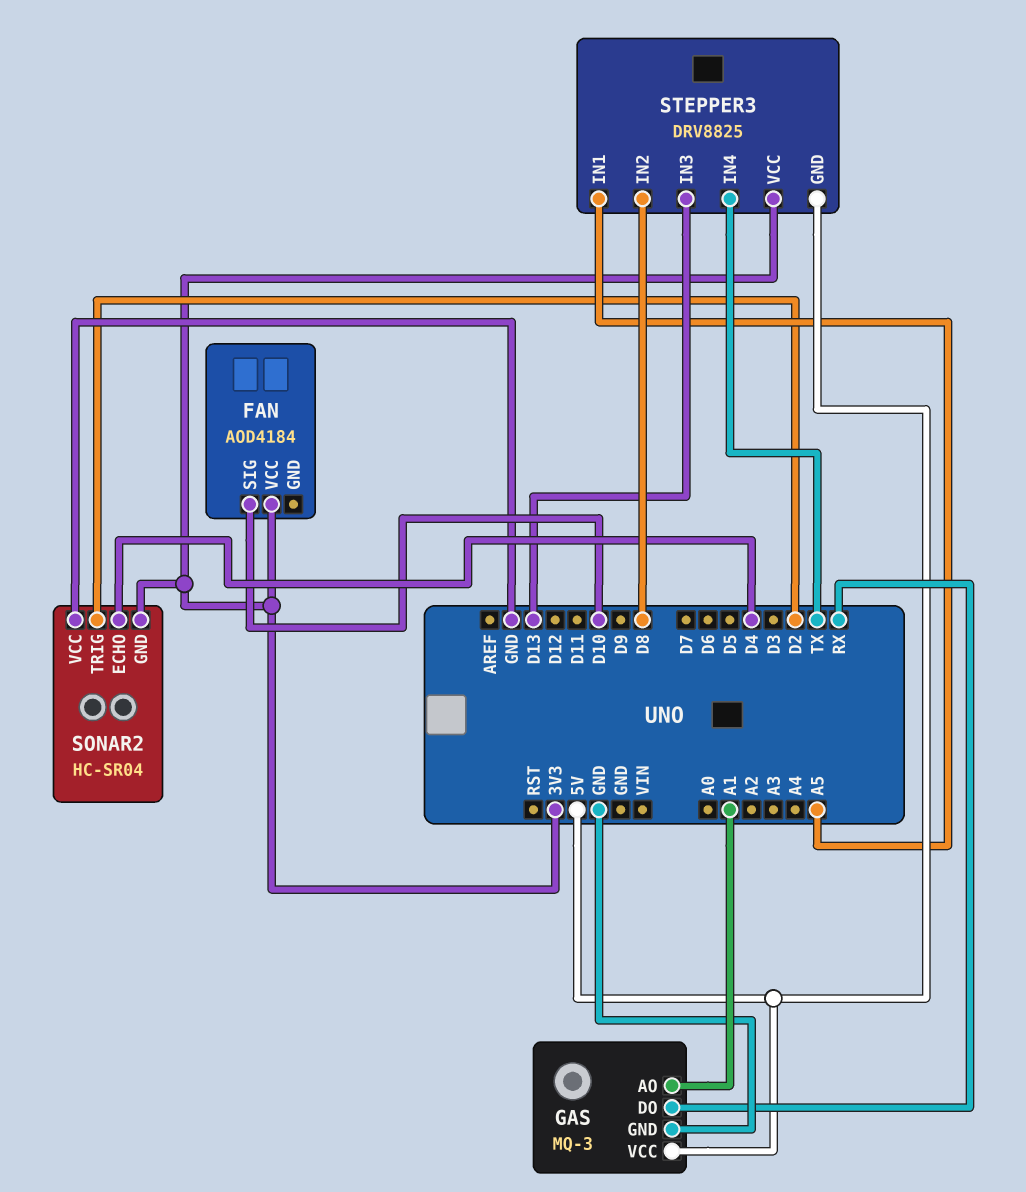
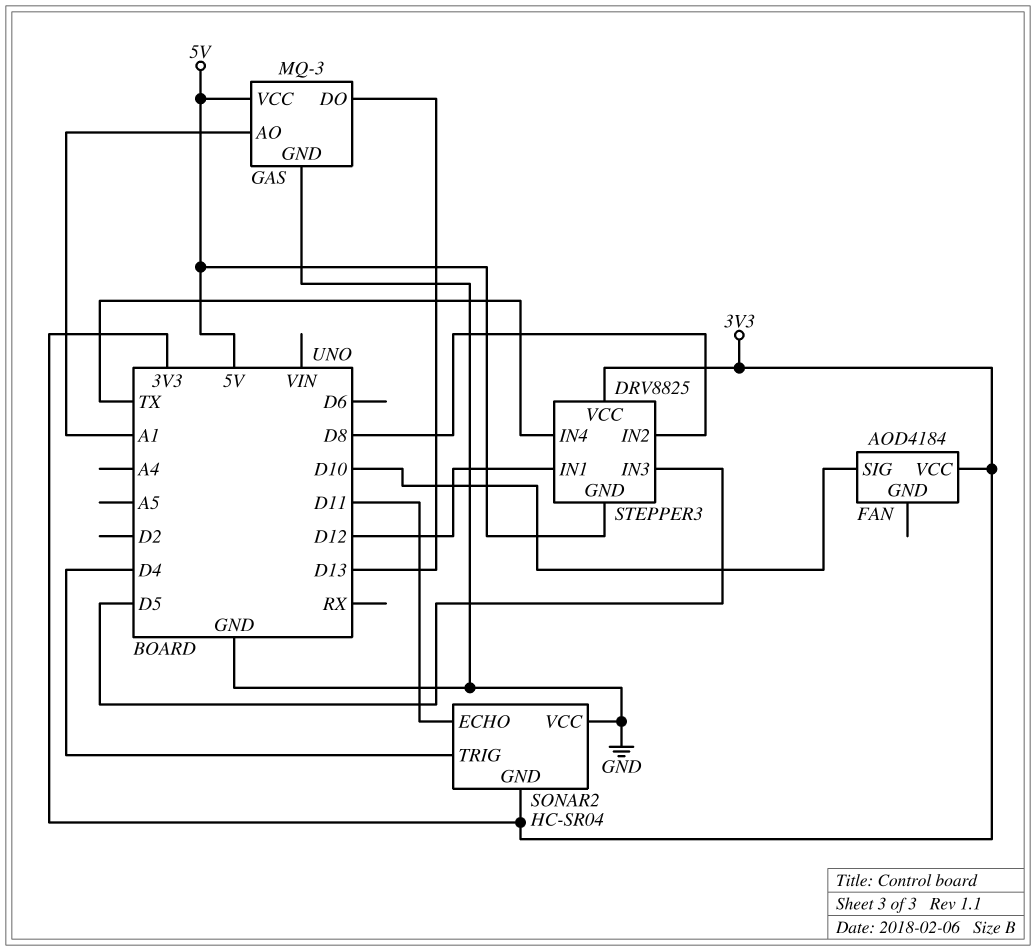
GAS pin DO: RX -> D13
SONAR2 pin ECHO: D4 -> D11
SONAR2 pin TRIG: D2 -> D4
STEPPER3 pin IN1: A5 -> D12
STEPPER3 pin IN3: D13 -> D5

